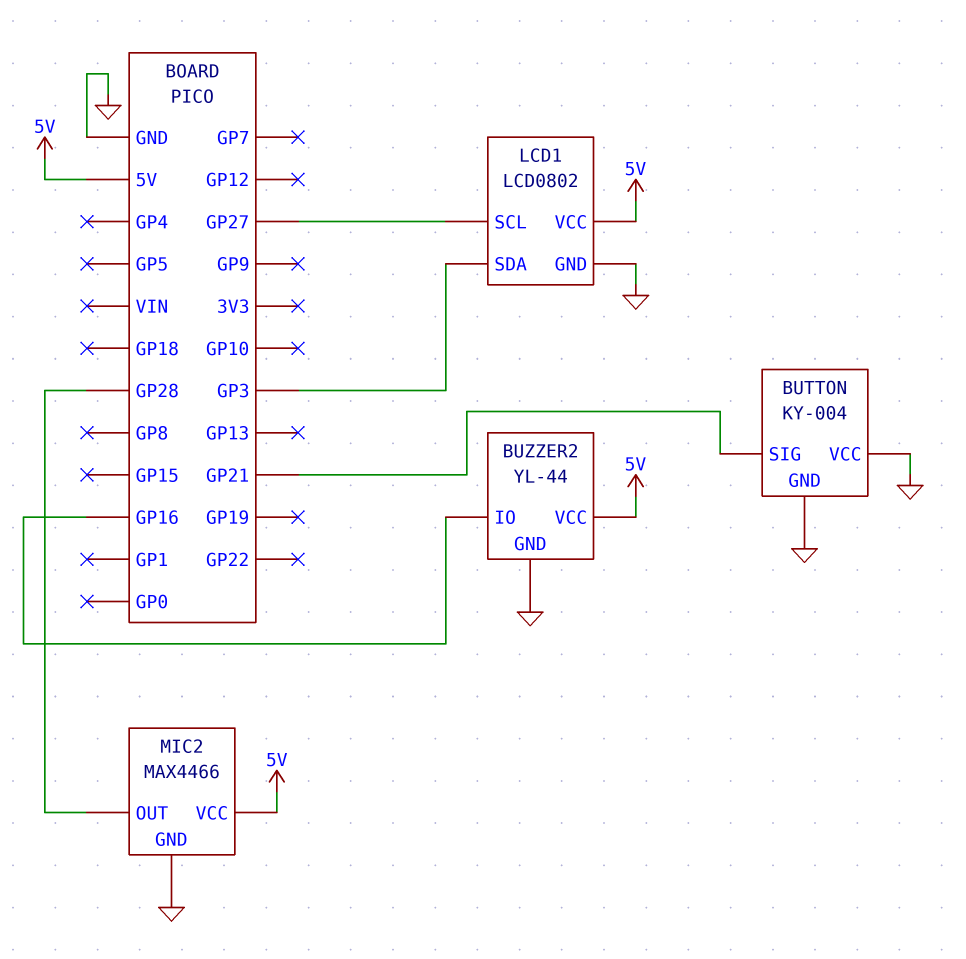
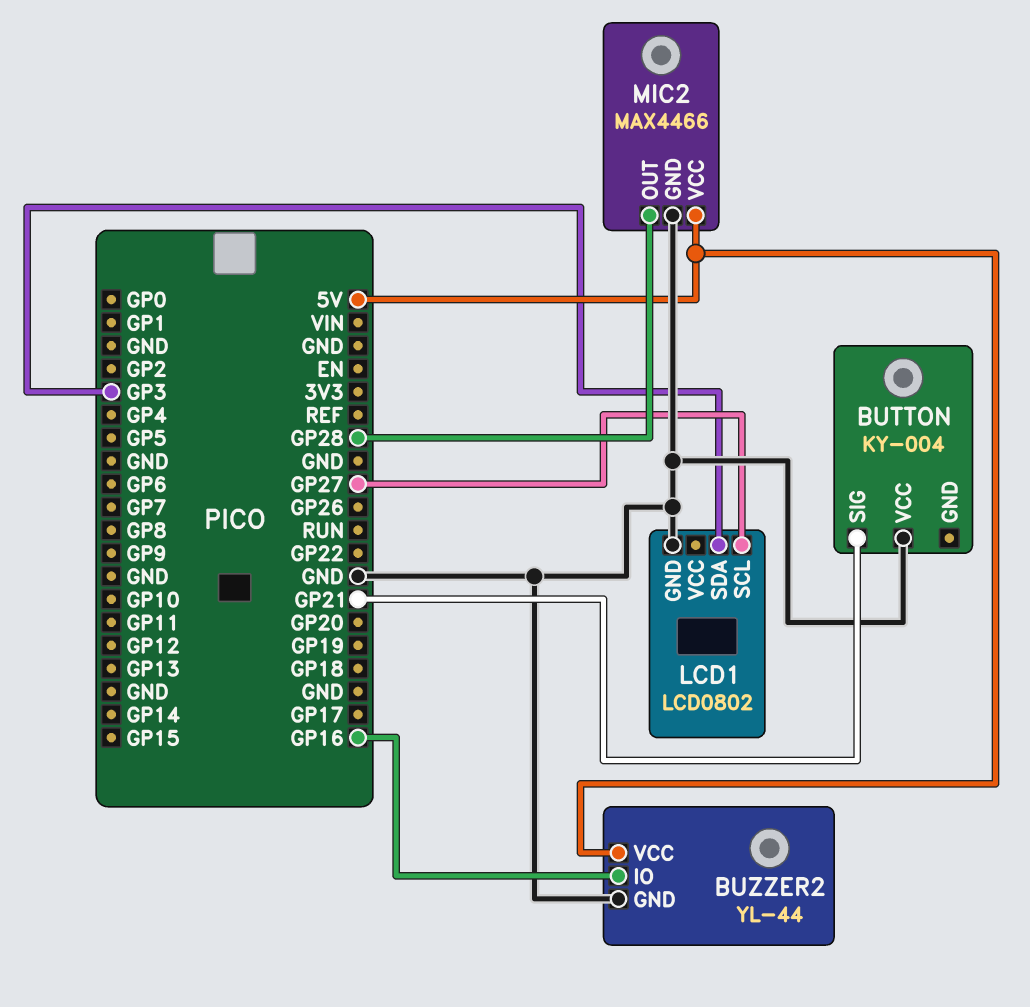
BUTTON pin GND: GND -> none
LCD1 pin VCC: 5V -> none

